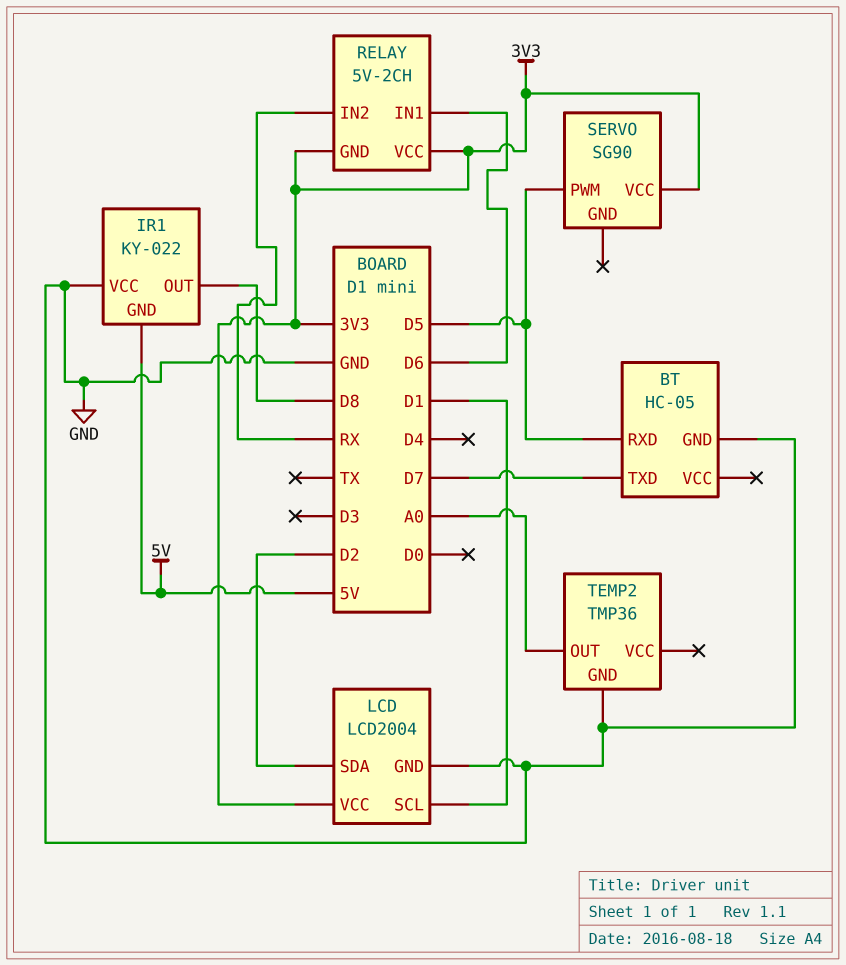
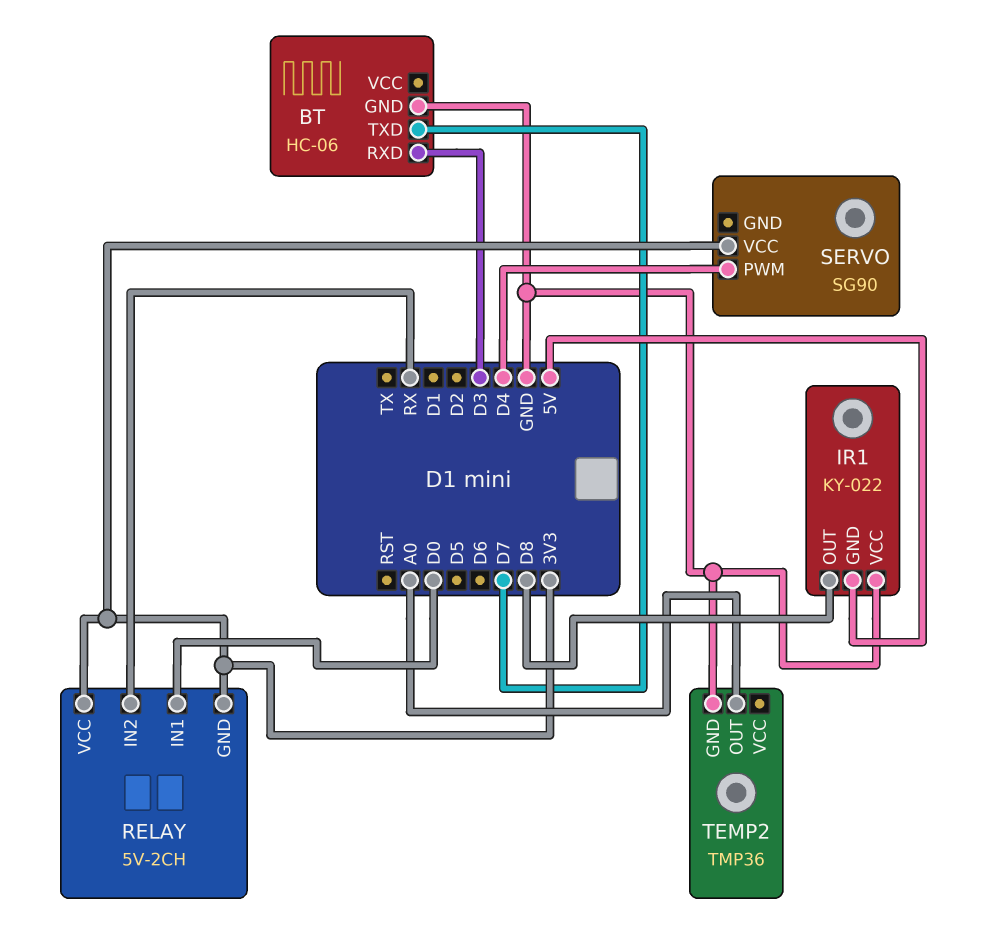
BT: HC-05 -> HC-06
BT pin RXD: D5 -> D3
LCD: LCD2004 -> none
LCD pin GND: GND -> none
LCD pin SCL: D1 -> none
LCD pin SDA: D2 -> none
LCD pin VCC: 3V3 -> none
RELAY pin IN1: D6 -> D0
SERVO pin PWM: D5 -> D4

